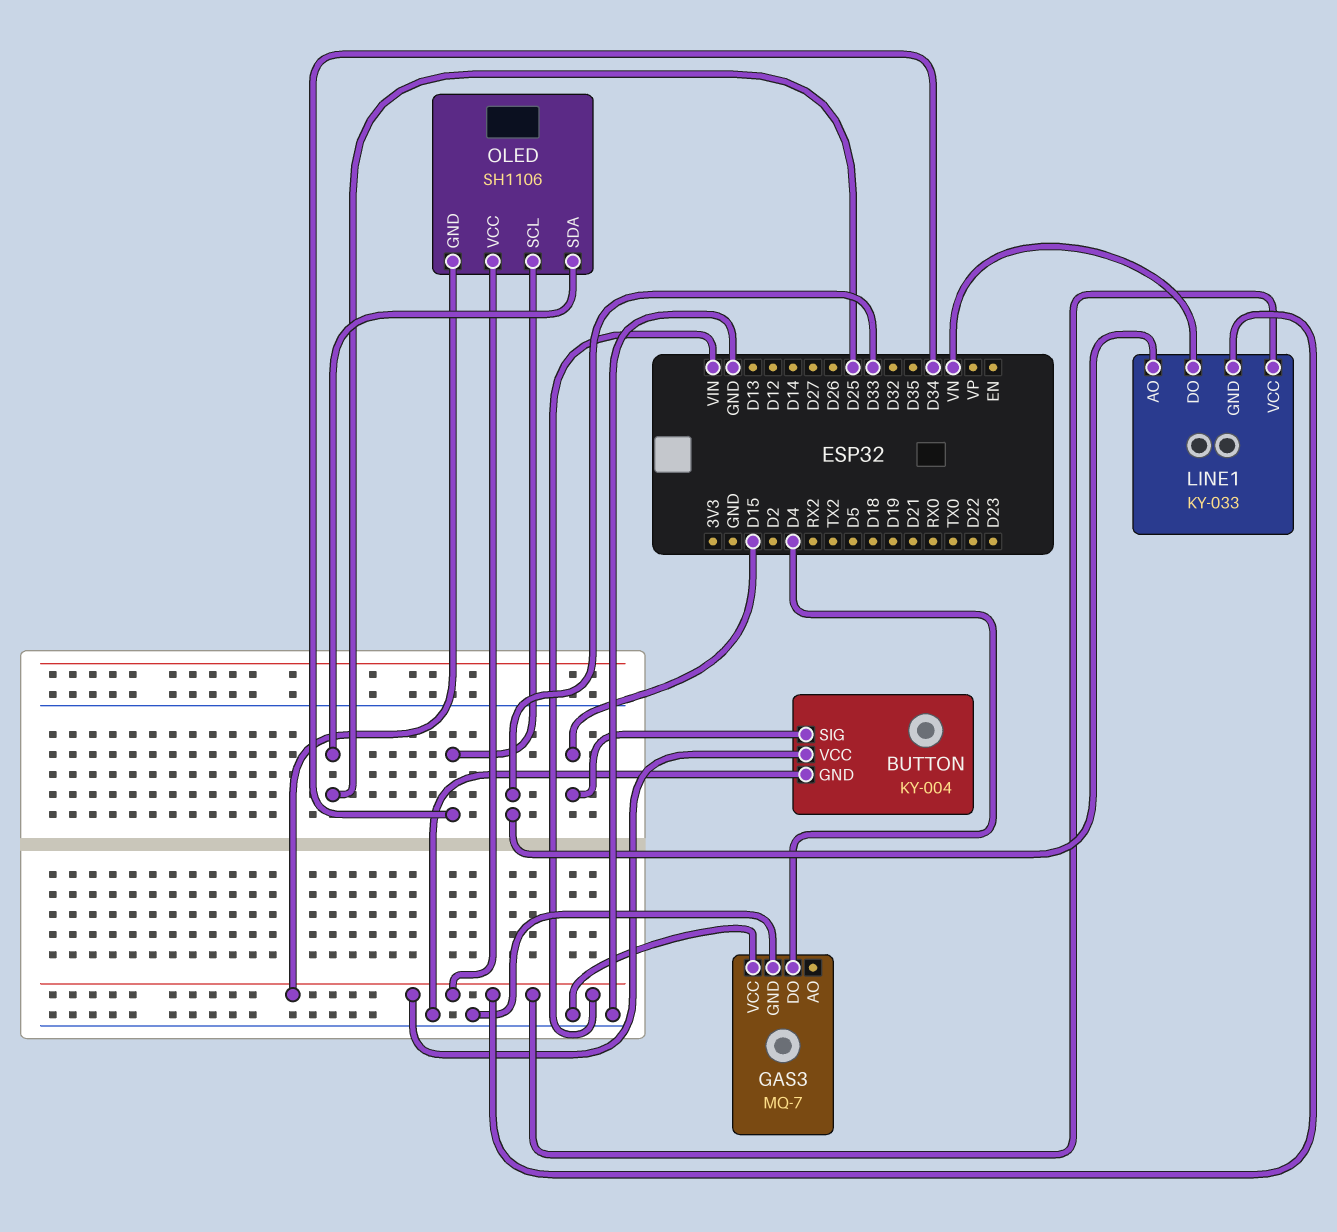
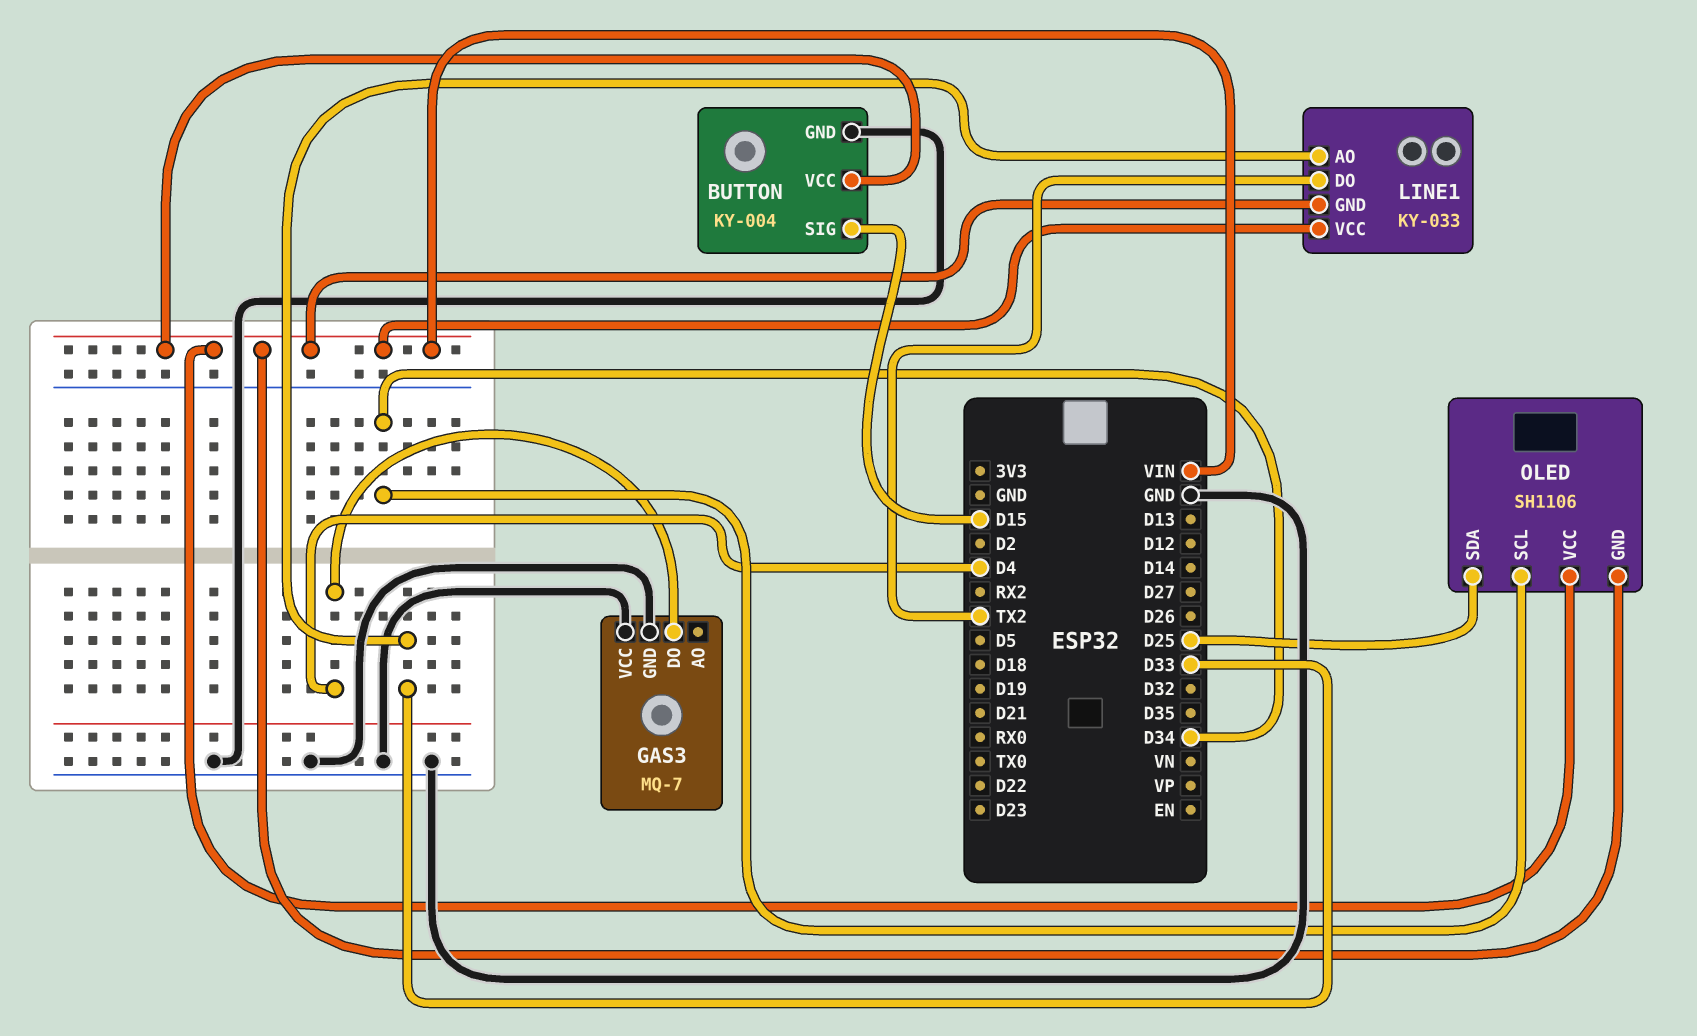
LINE1 pin DO: VN -> TX2

